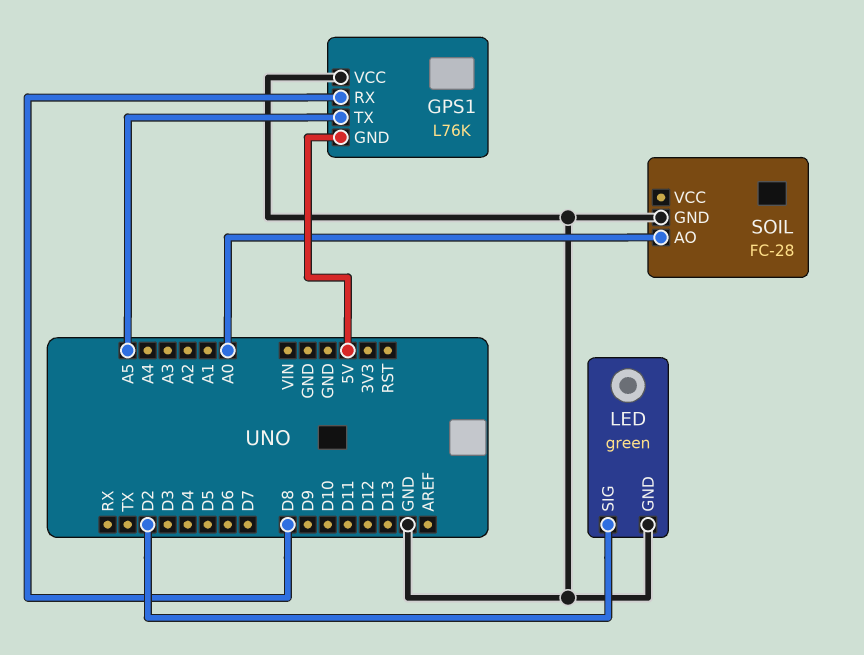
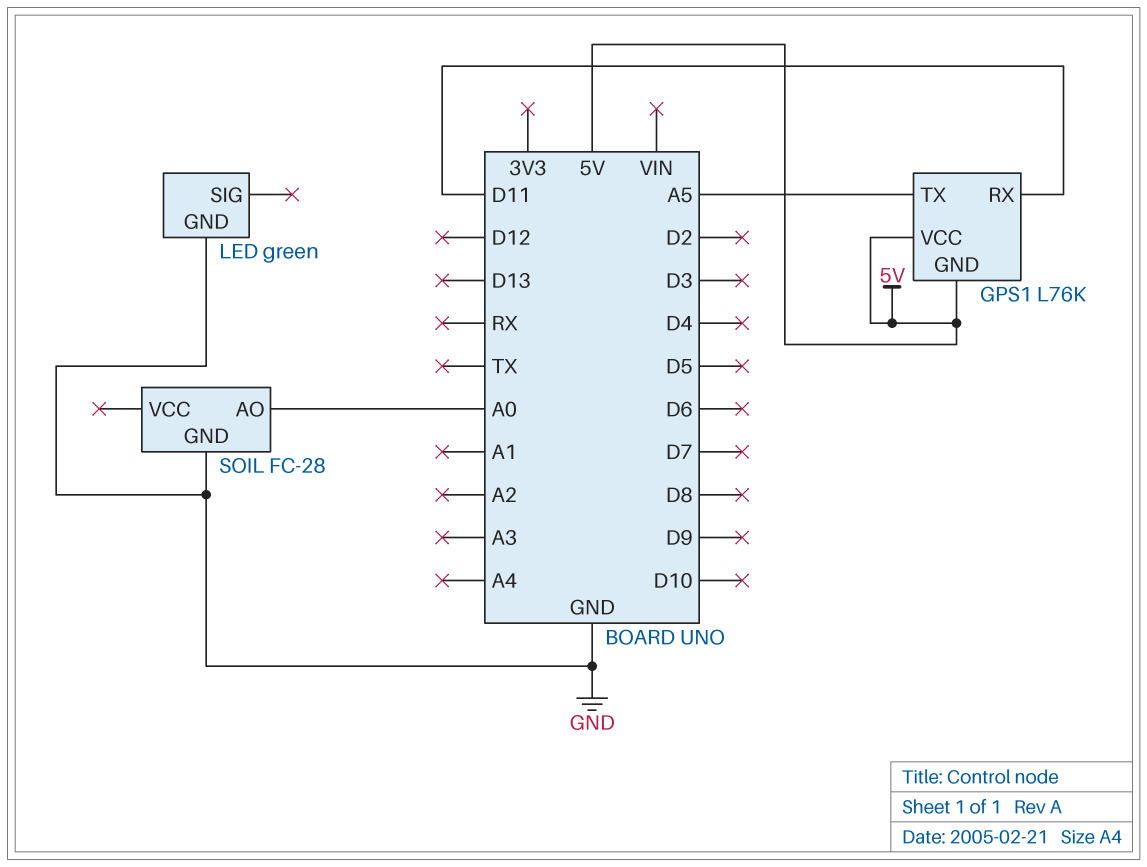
GPS1 pin RX: D8 -> D11
GPS1 pin VCC: GND -> 5V
LED pin SIG: D2 -> none

